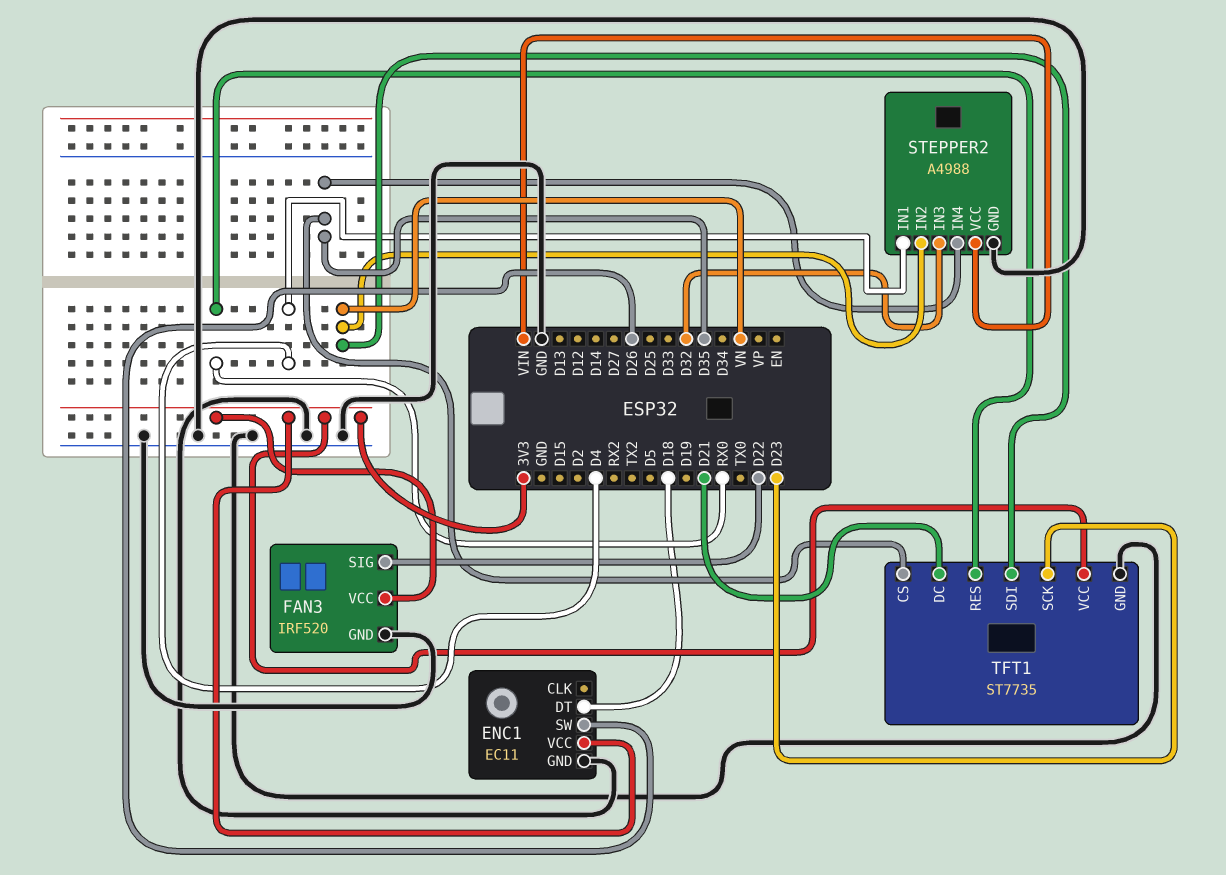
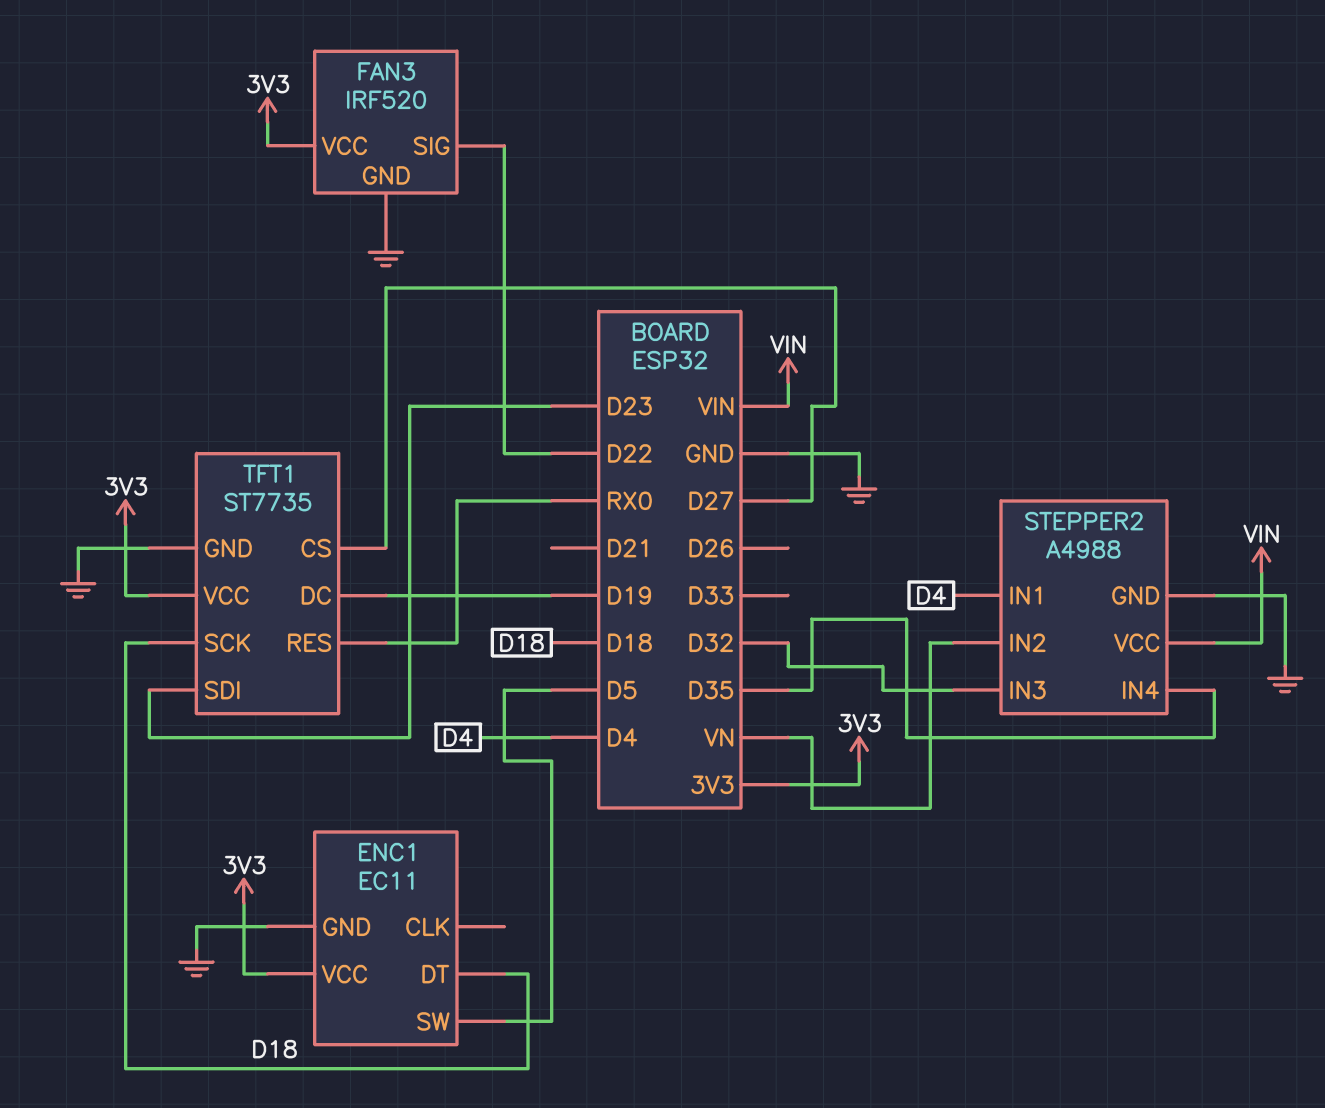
ENC1 pin SW: D26 -> D5
TFT1 pin CS: D35 -> D27
TFT1 pin DC: D21 -> D19
TFT1 pin SCK: D23 -> D18
TFT1 pin SDI: VN -> D23

